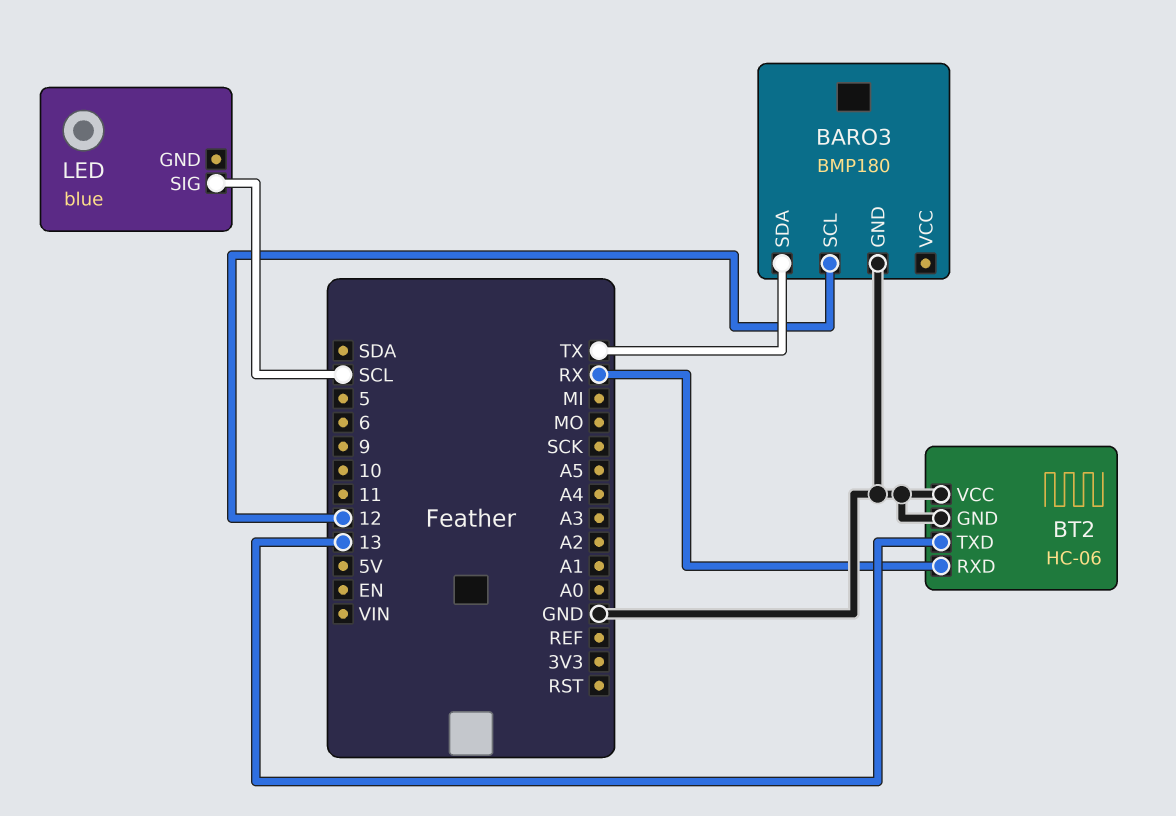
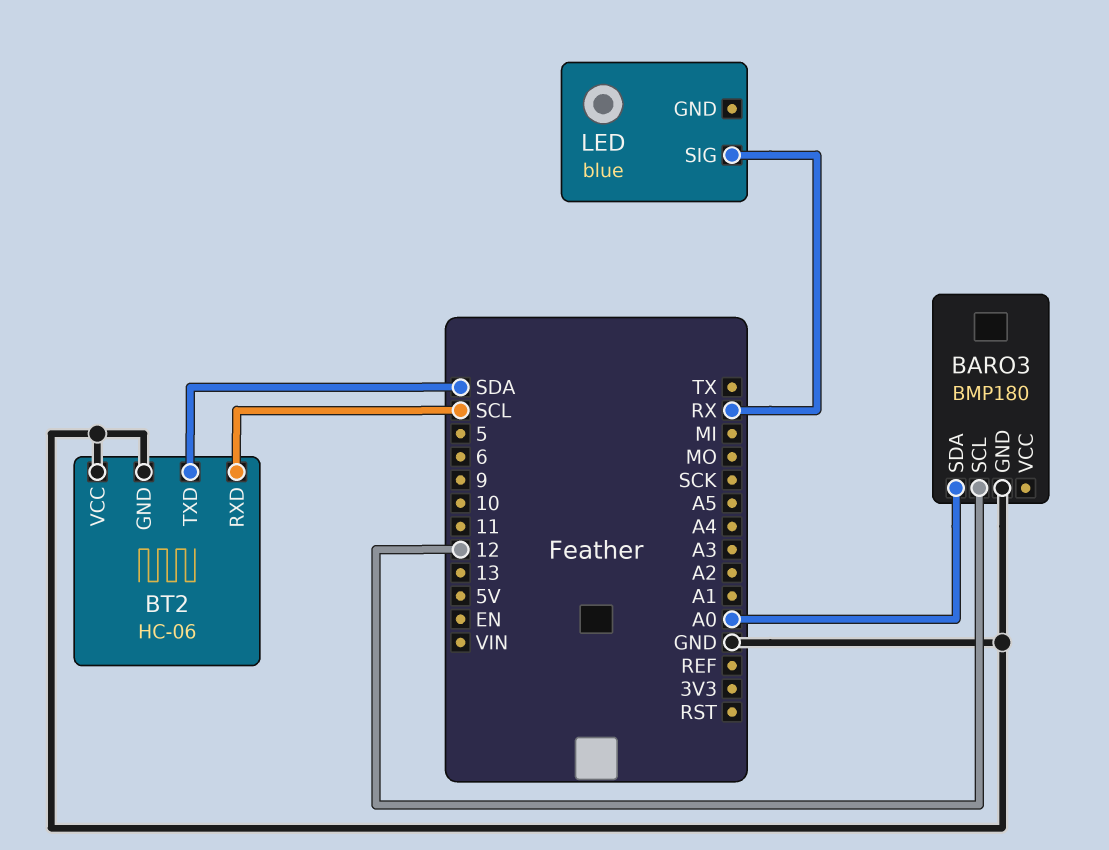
BARO3 pin SDA: TX -> A0
BT2 pin RXD: RX -> SCL
BT2 pin TXD: 13 -> SDA
LED pin SIG: SCL -> RX

